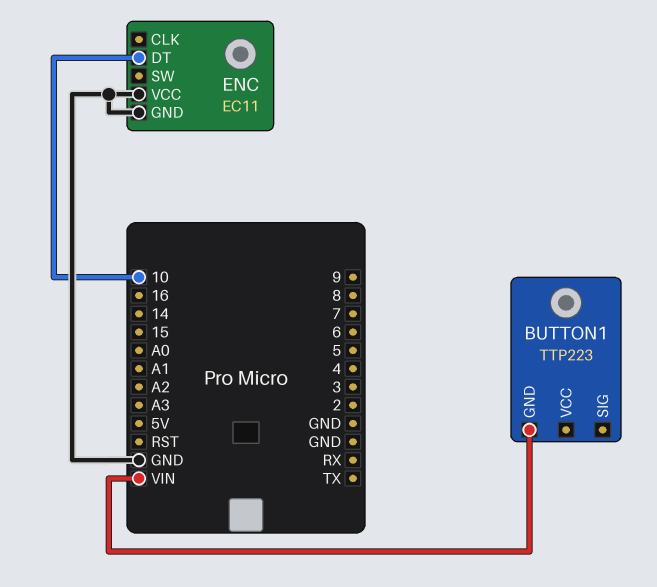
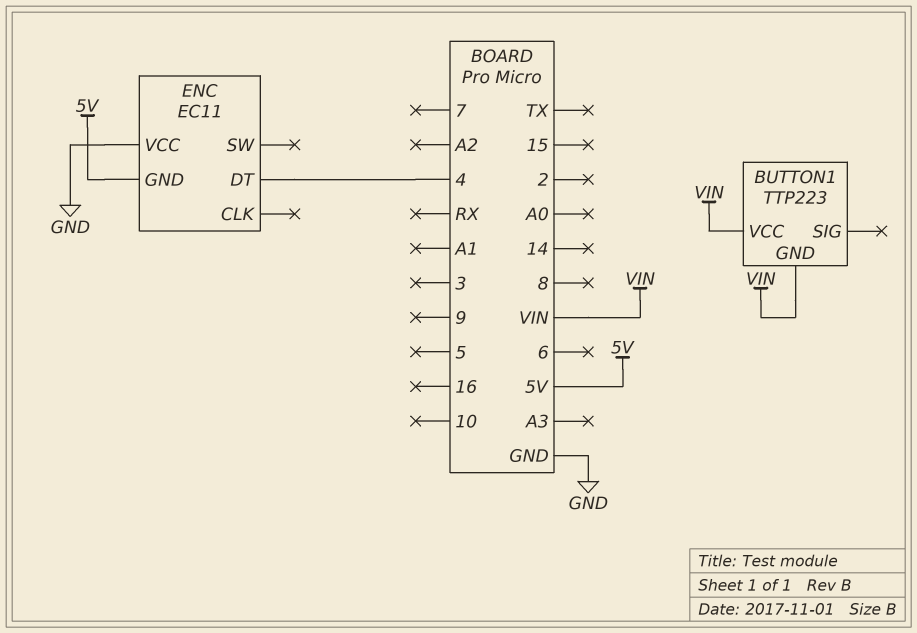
BUTTON1 pin VCC: none -> VIN
ENC pin DT: 10 -> 4
ENC pin GND: GND -> 5V

